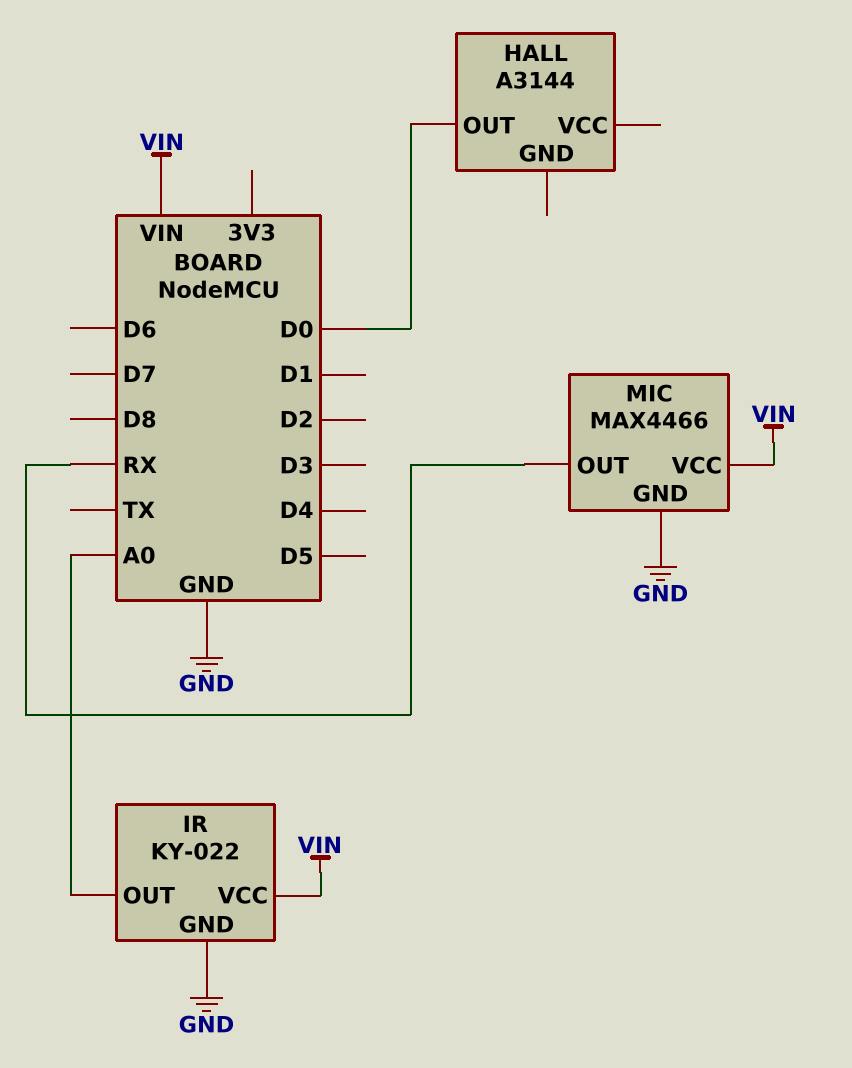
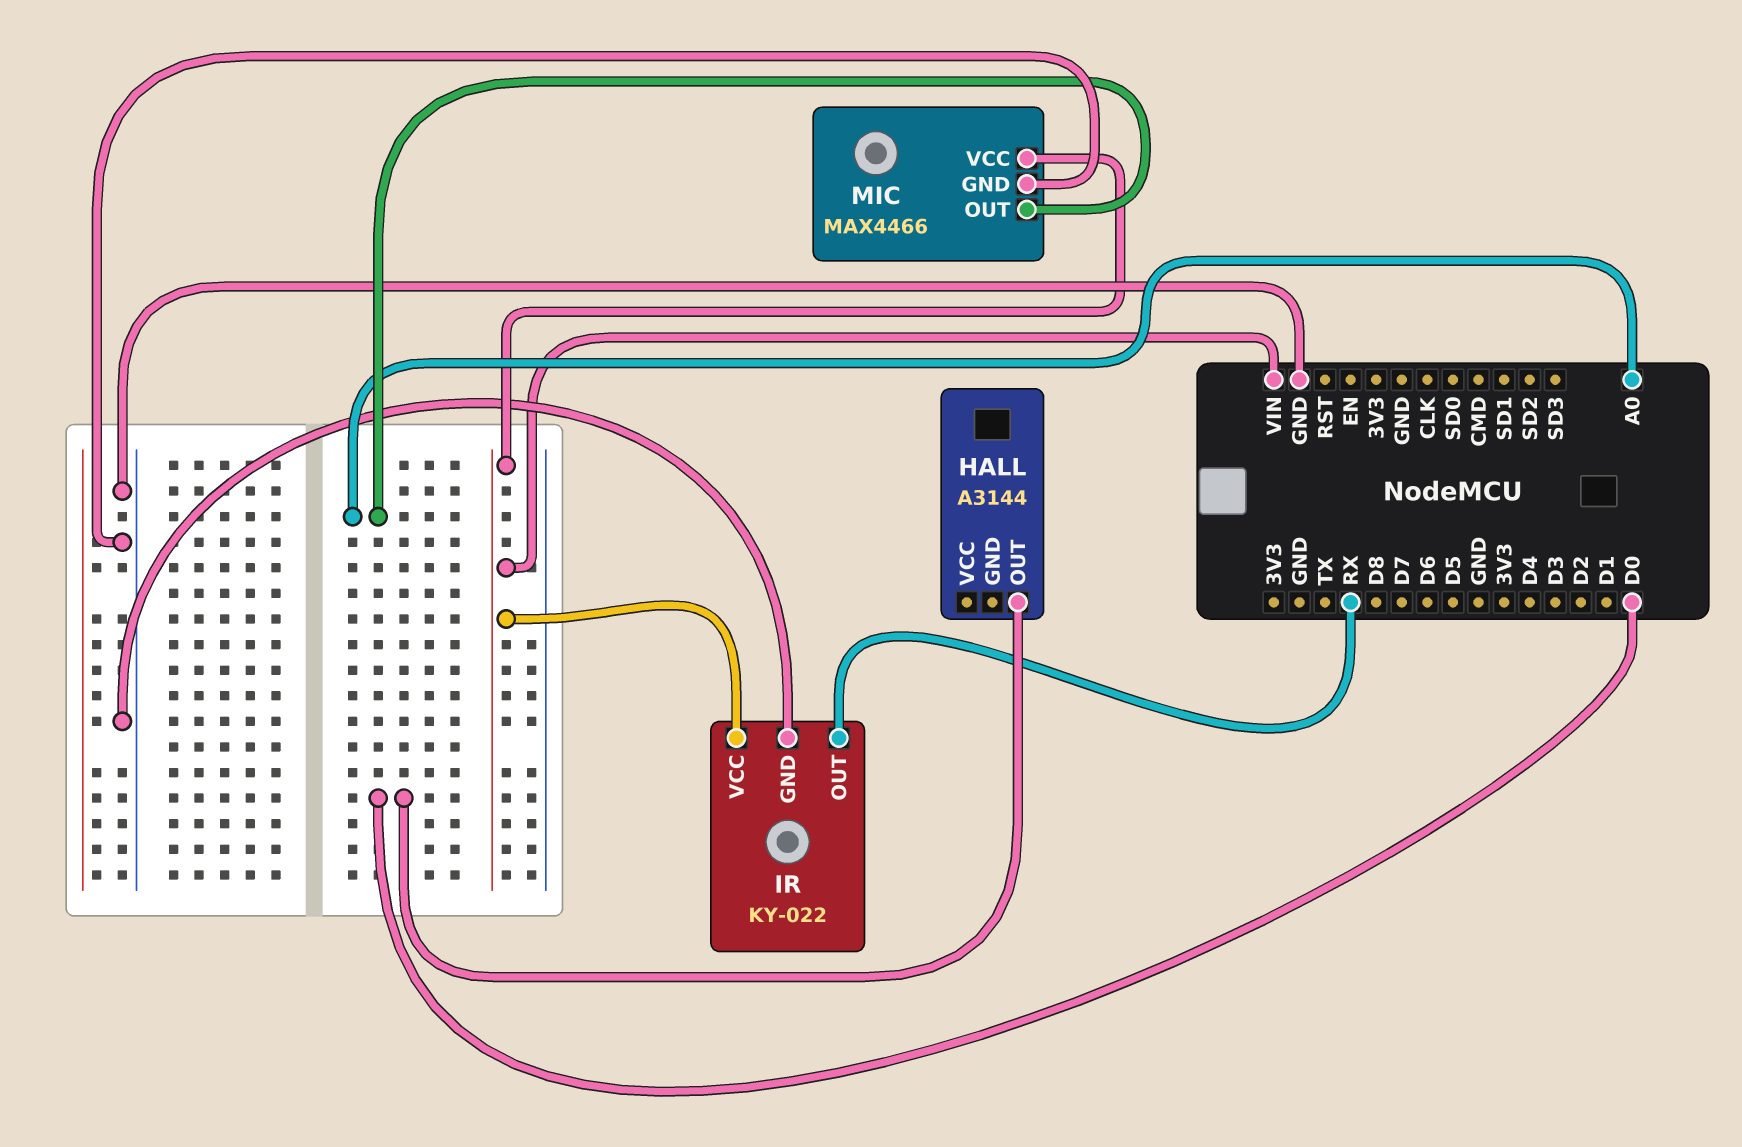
IR pin OUT: A0 -> RX
MIC pin OUT: RX -> A0

